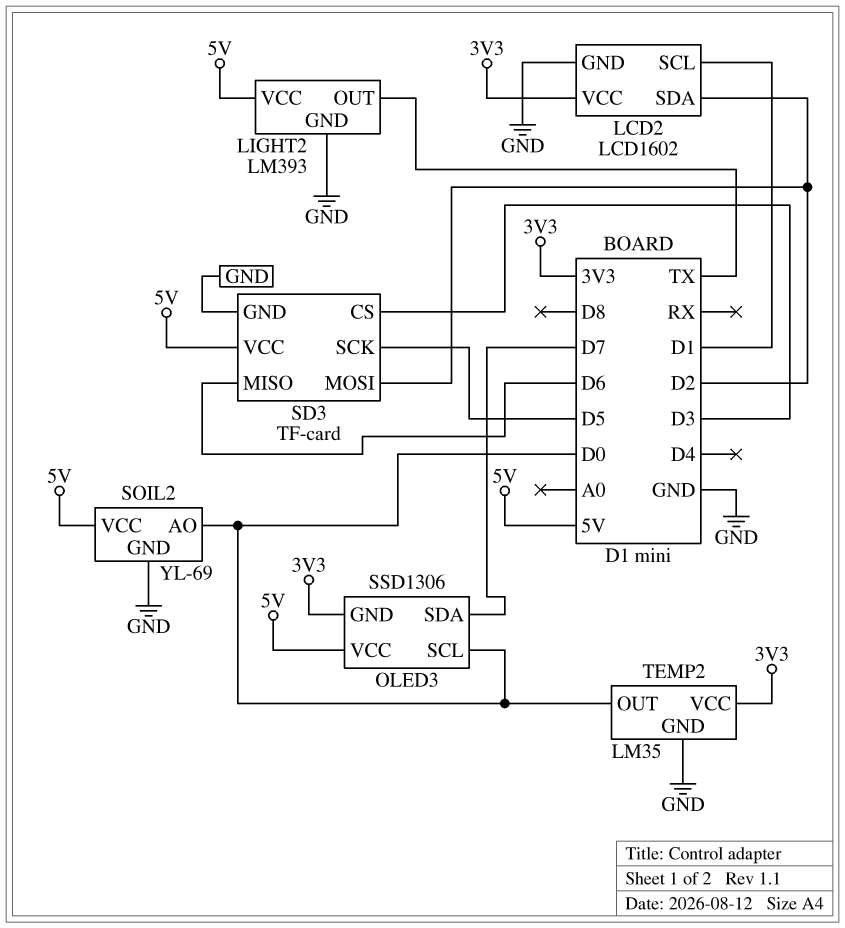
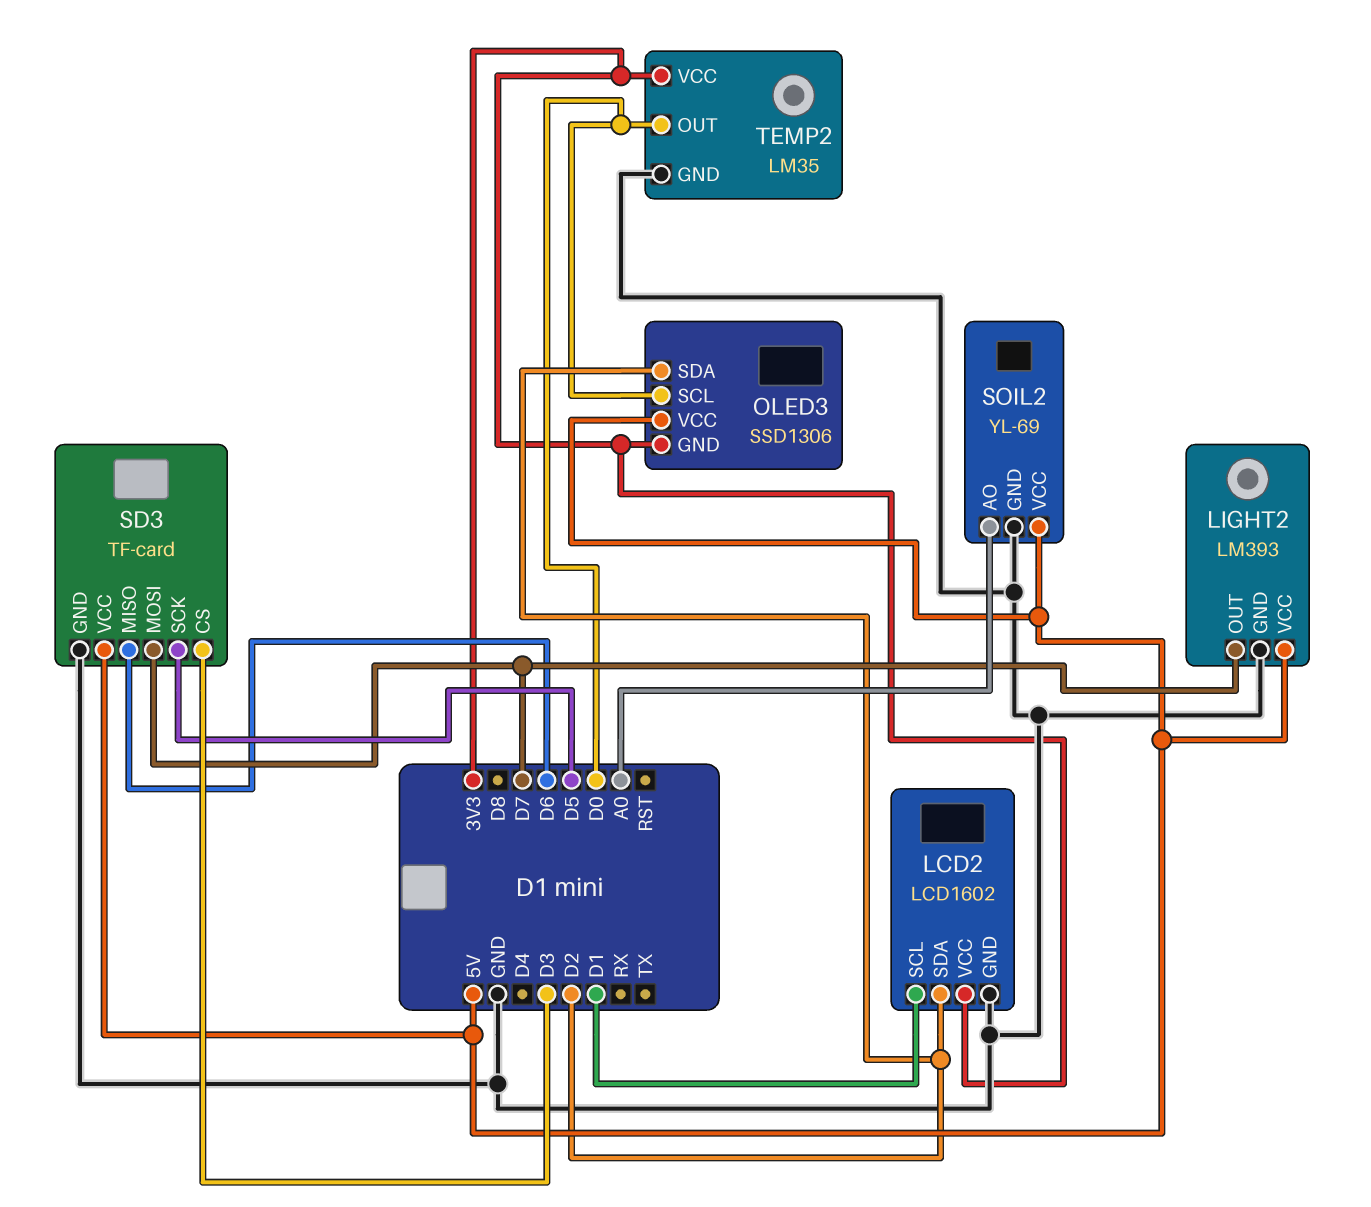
LIGHT2 pin OUT: TX -> D7
OLED3 pin SDA: D7 -> D2
SD3 pin MOSI: D2 -> D7
SOIL2 pin AO: D0 -> A0

